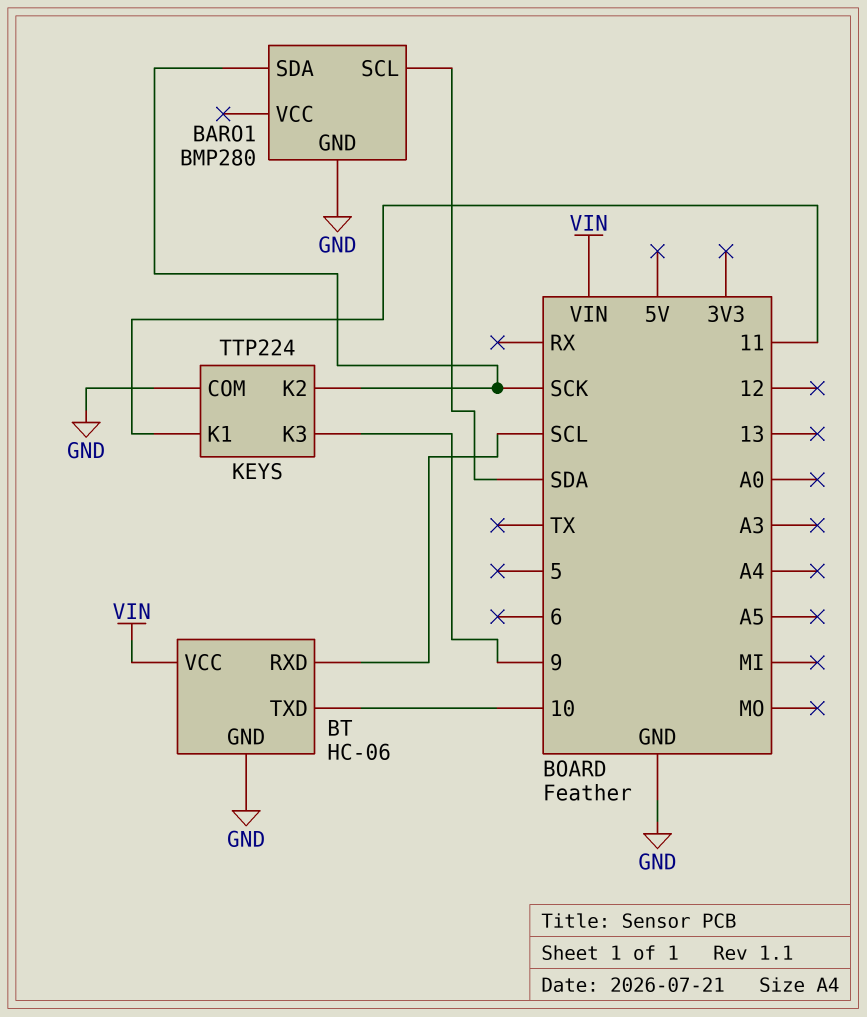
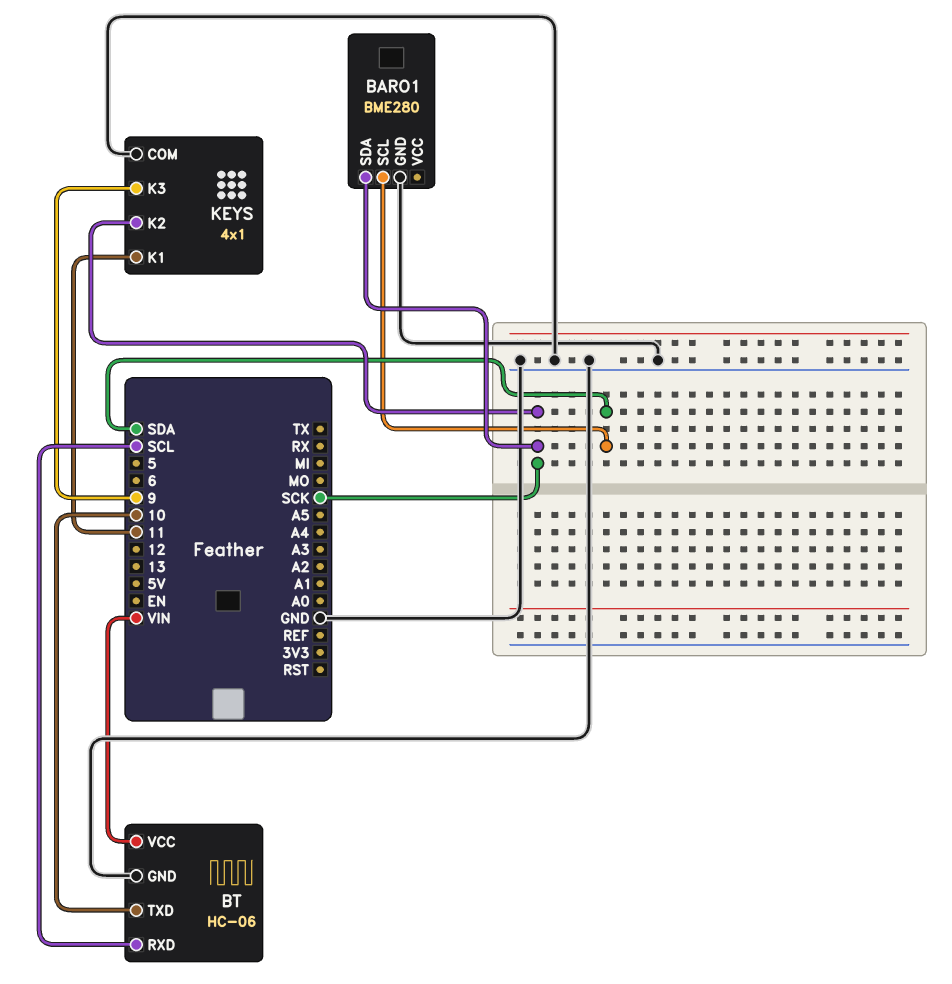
BARO1: BMP280 -> BME280
KEYS: TTP224 -> 4x1

